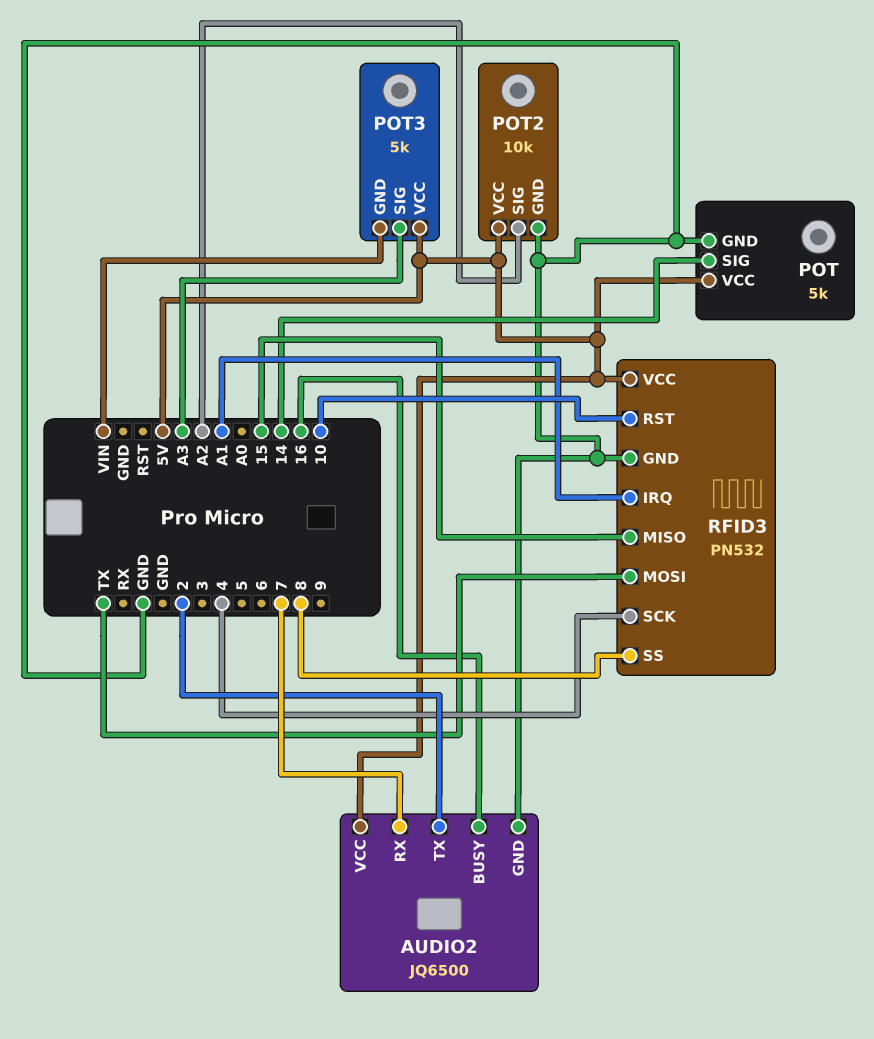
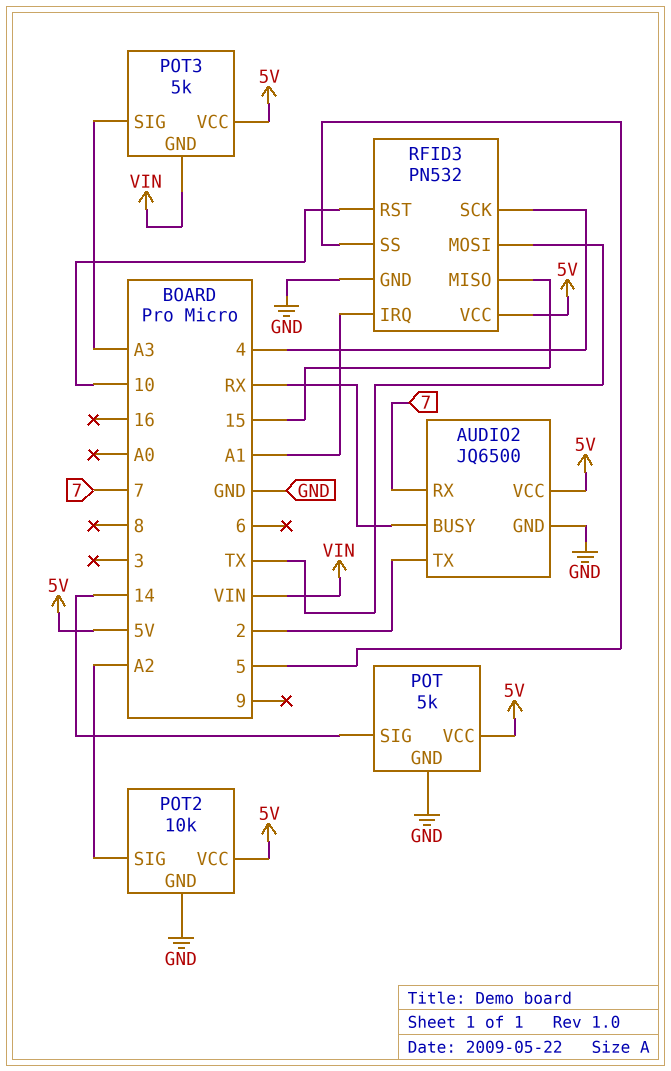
AUDIO2 pin BUSY: 16 -> RX
RFID3 pin SS: 8 -> 5

